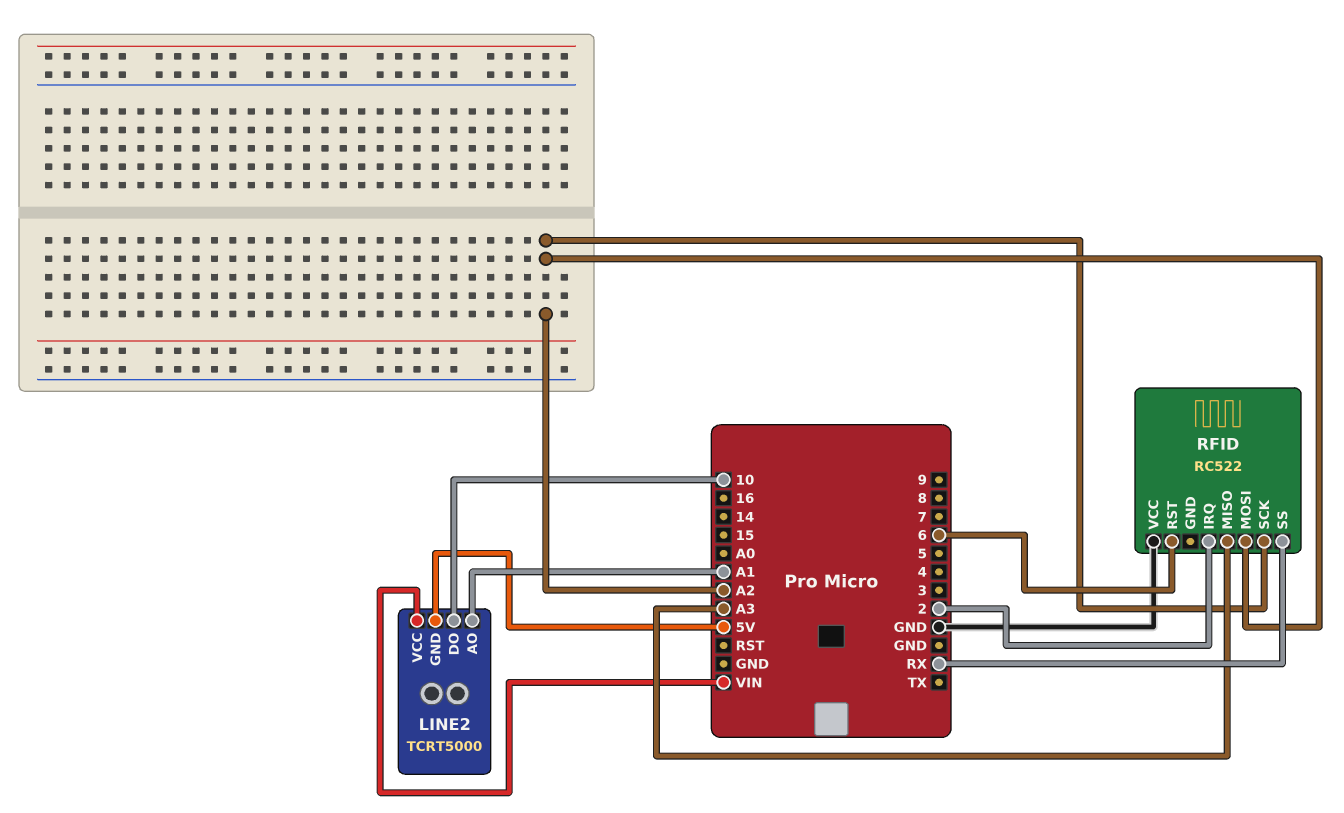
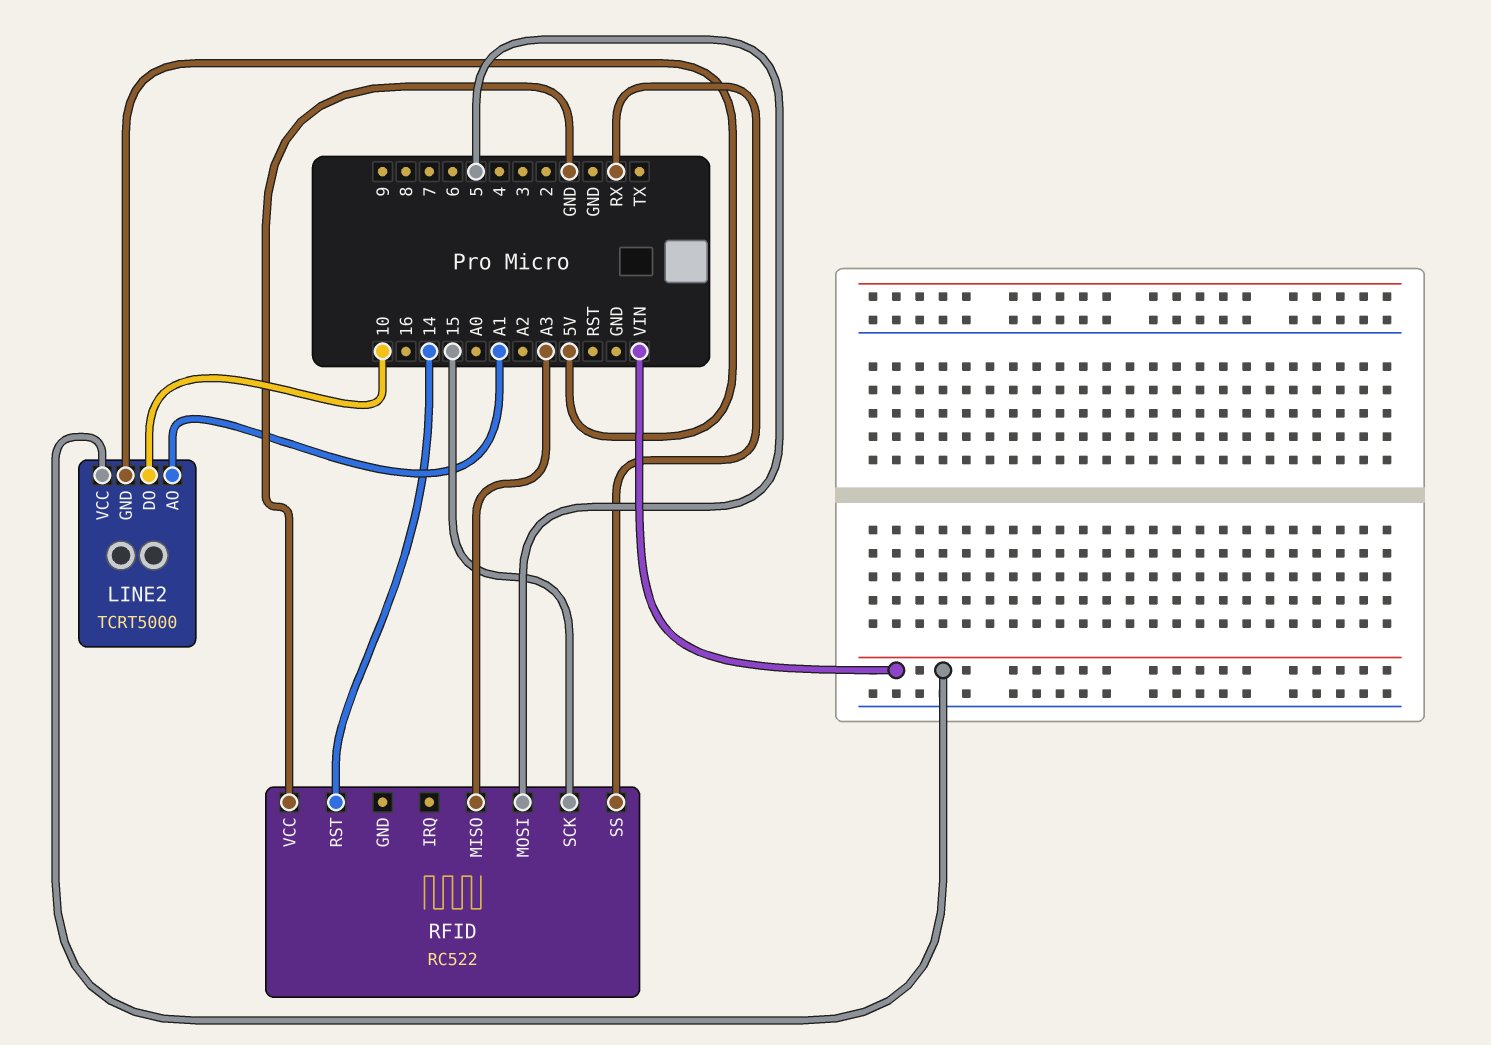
RFID pin IRQ: 2 -> none
RFID pin MOSI: A2 -> 5
RFID pin RST: 6 -> 14
RFID pin SCK: A2 -> 15

